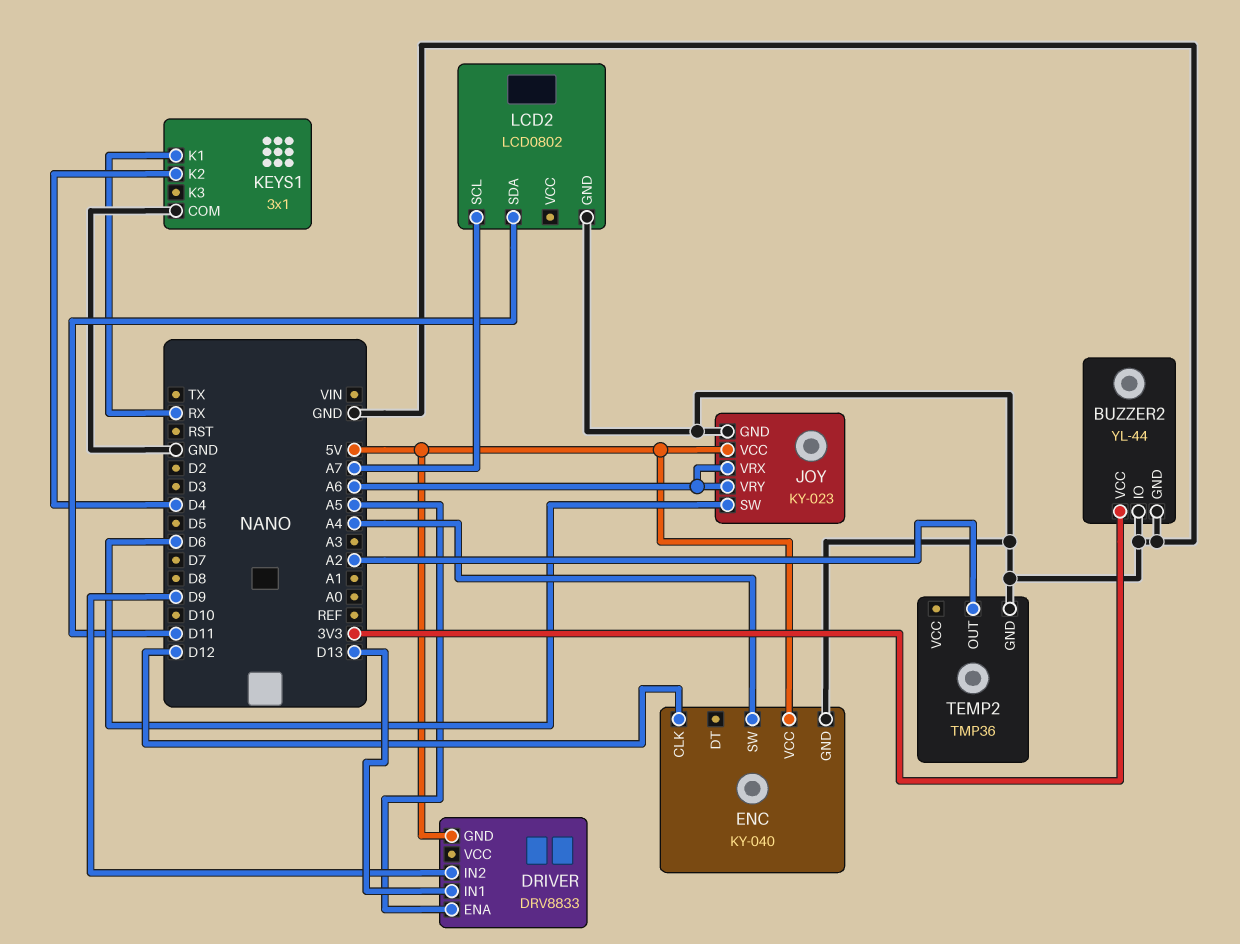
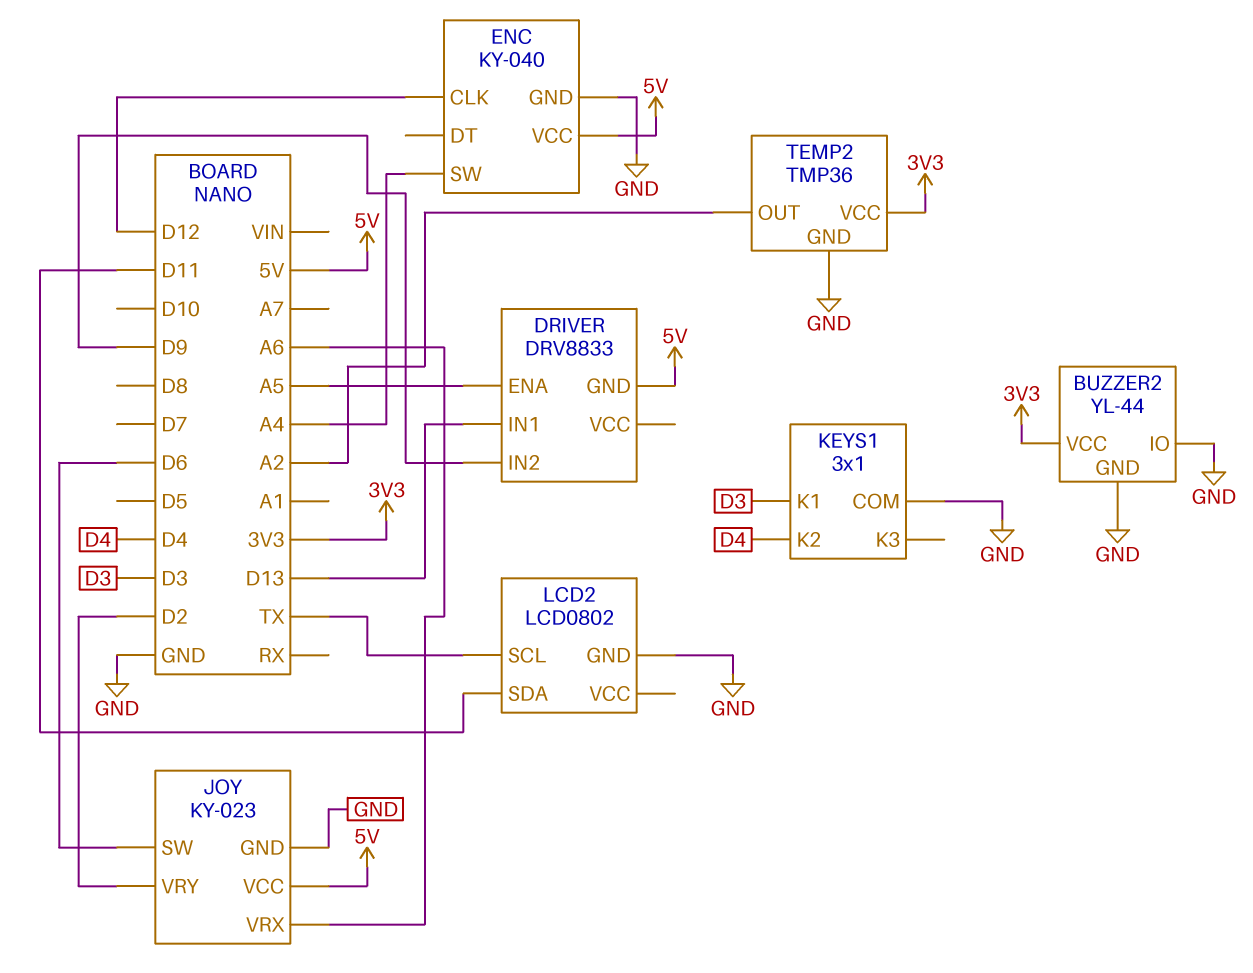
JOY pin VRY: A6 -> D2
KEYS1 pin K1: RX -> D3
LCD2 pin SCL: A7 -> TX
TEMP2 pin VCC: none -> 3V3

